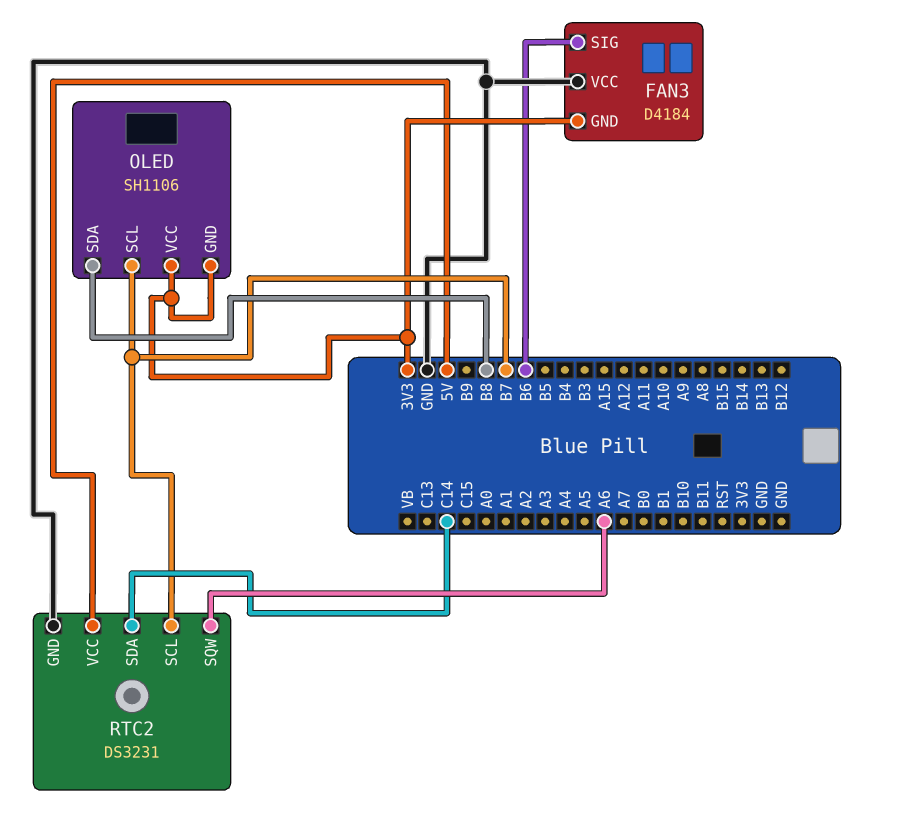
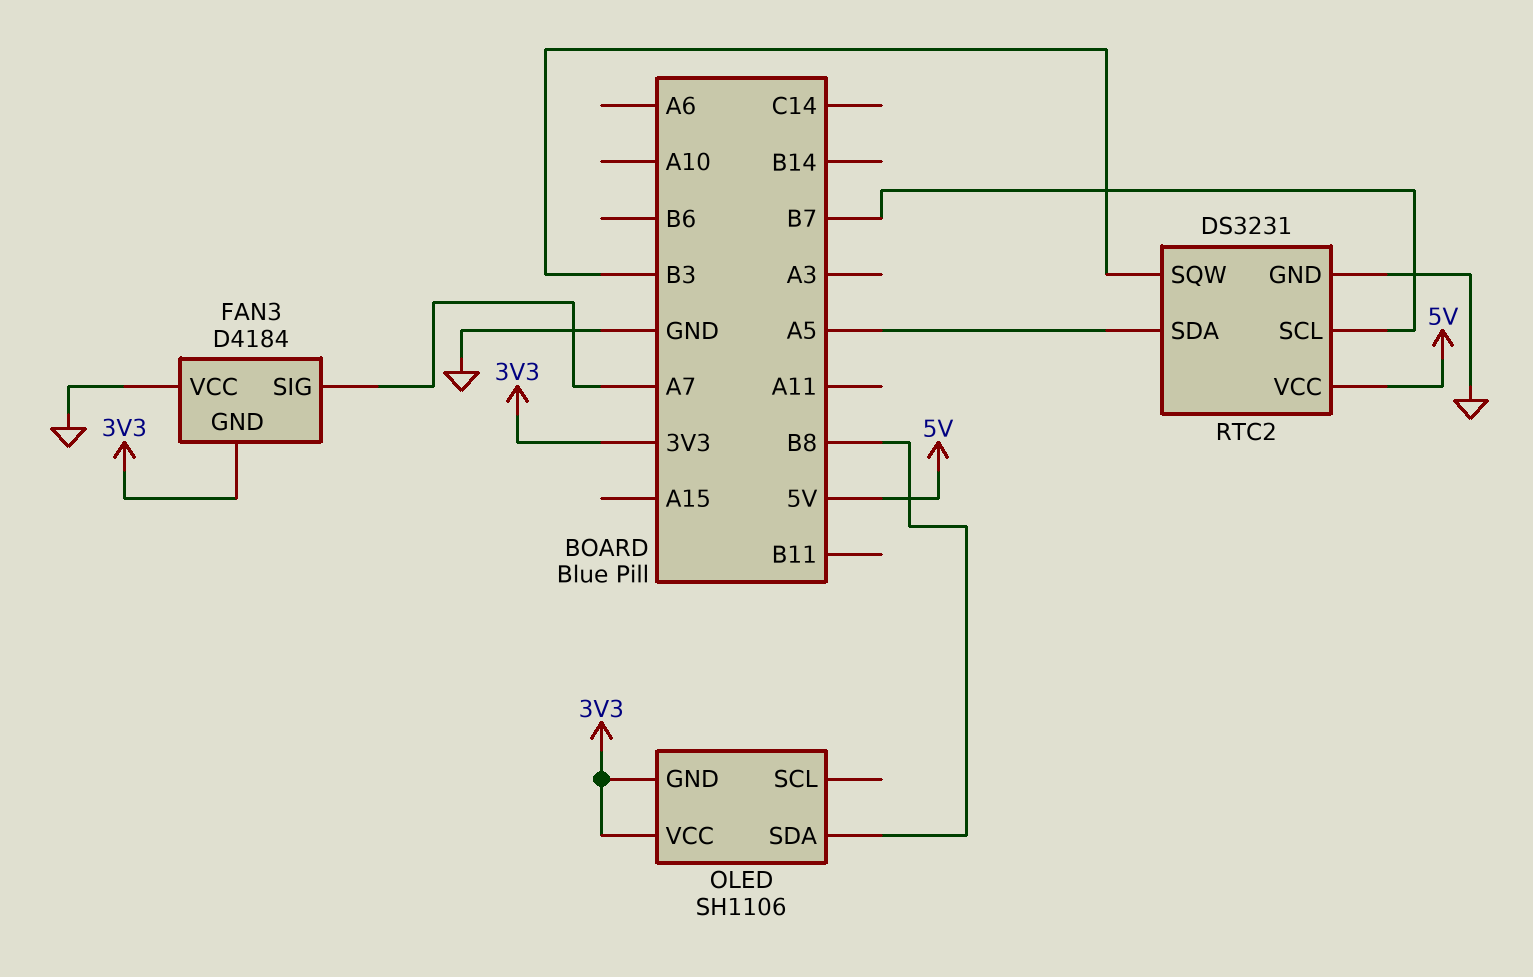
FAN3 pin SIG: B6 -> A7
OLED pin SCL: B7 -> none
RTC2 pin SDA: C14 -> A5
RTC2 pin SQW: A6 -> B3

